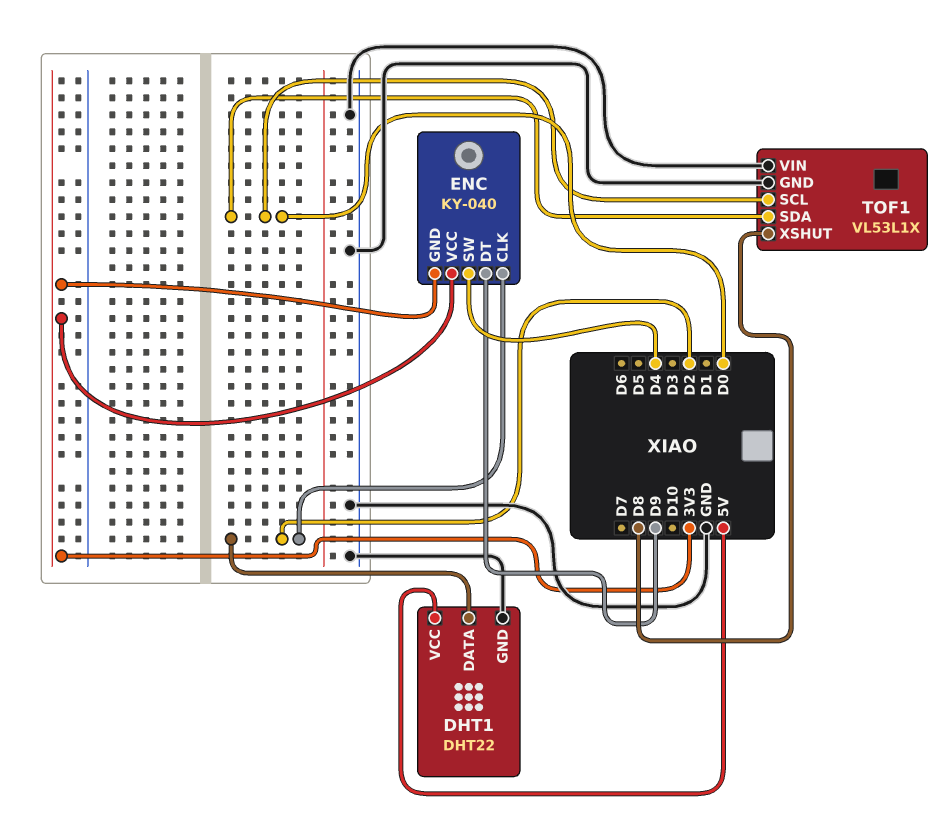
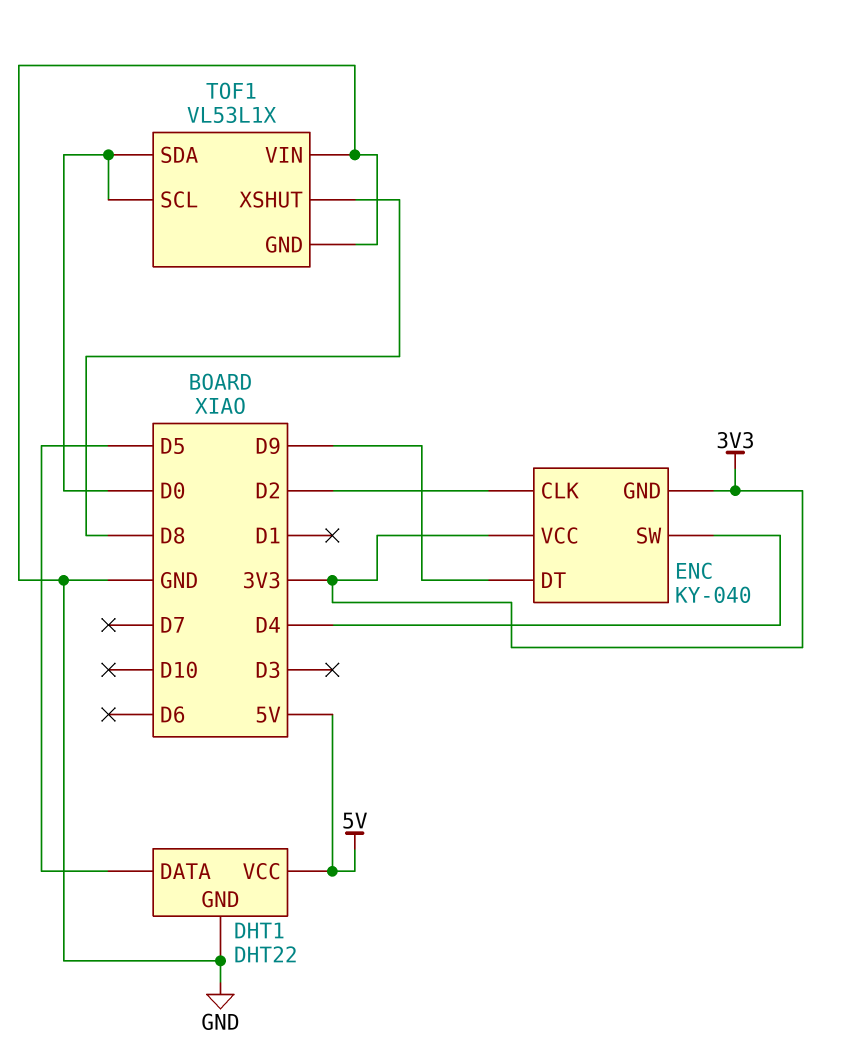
DHT1 pin DATA: D2 -> D5

